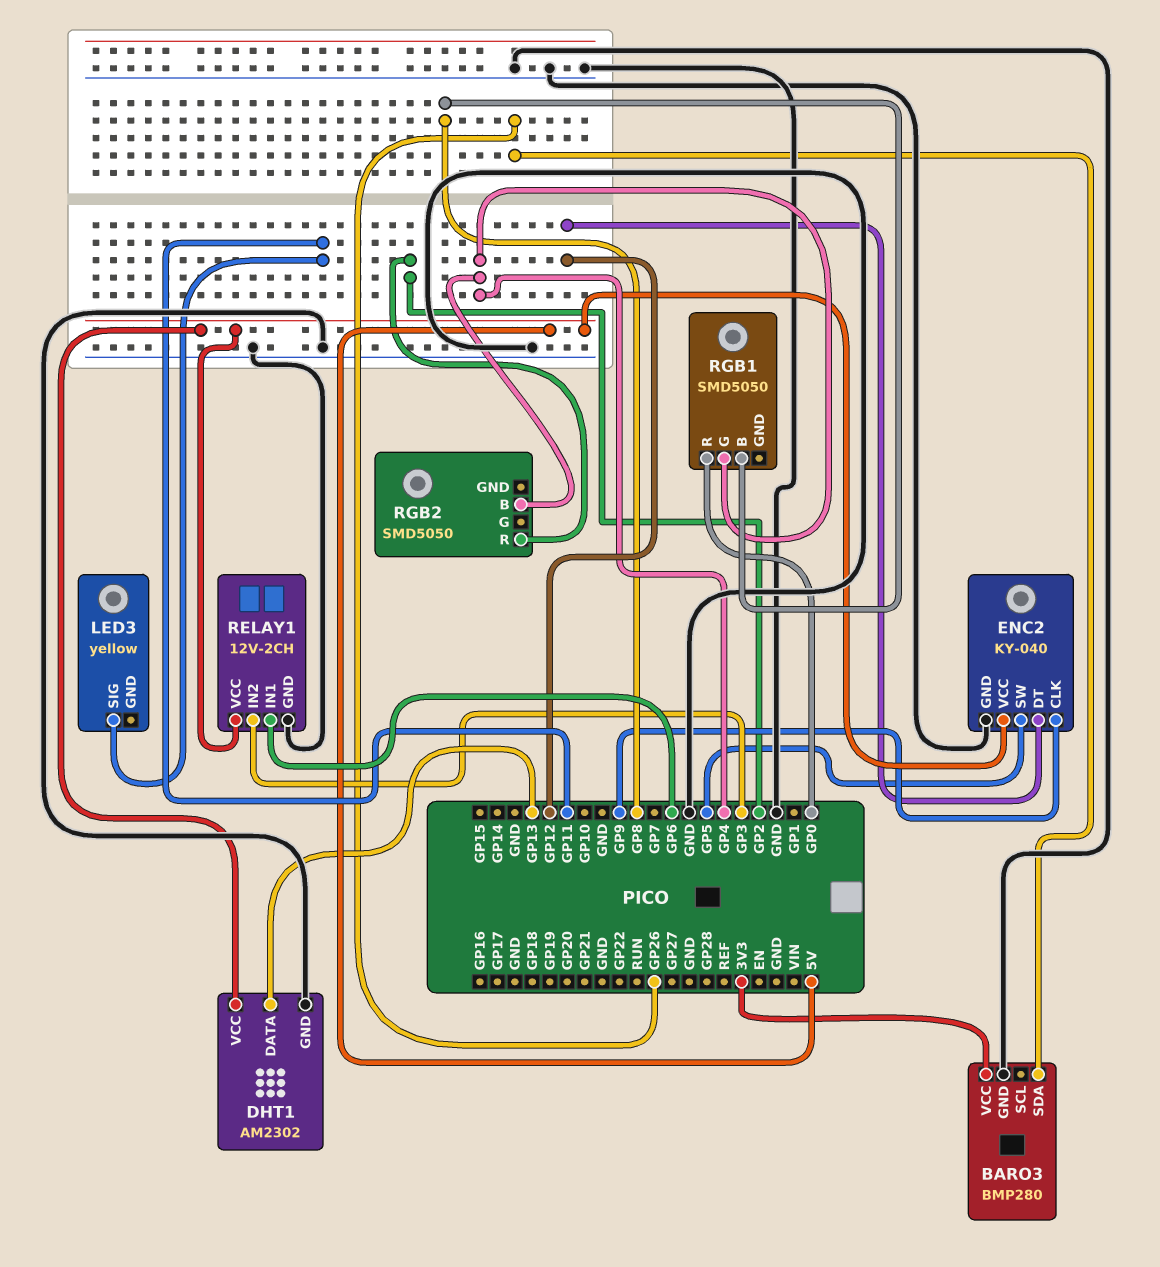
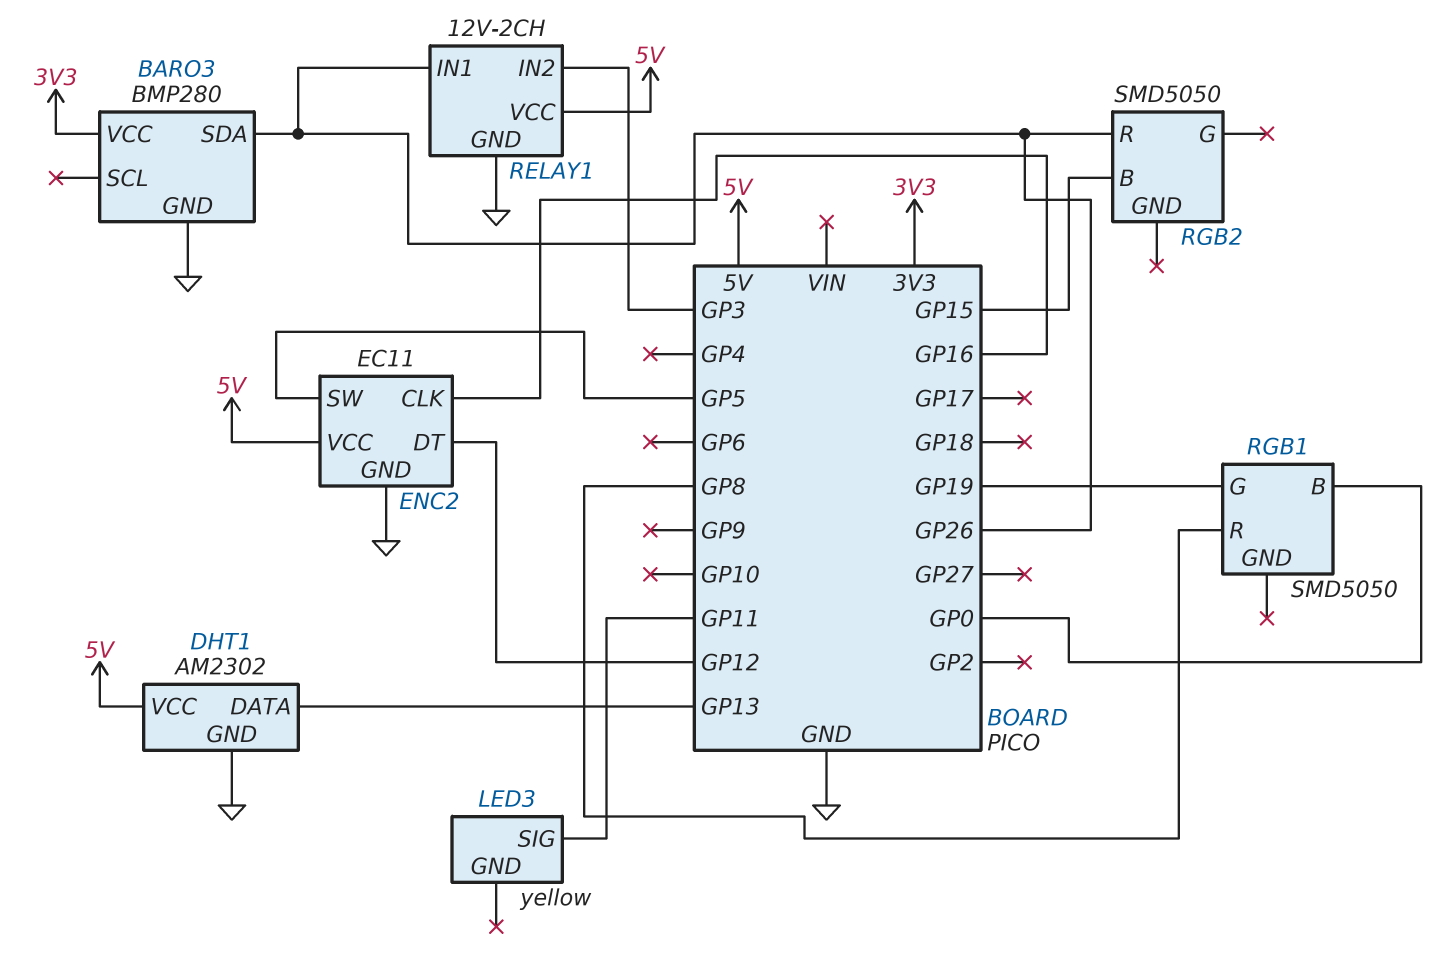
ENC2: KY-040 -> EC11
ENC2 pin CLK: GP9 -> GP16
RELAY1 pin IN1: GP6 -> GP26
RGB1 pin B: GP8 -> GP0
RGB1 pin G: GP4 -> GP19
RGB1 pin R: GP0 -> GP8
RGB2 pin B: GP4 -> GP15
RGB2 pin R: GP2 -> GP26

